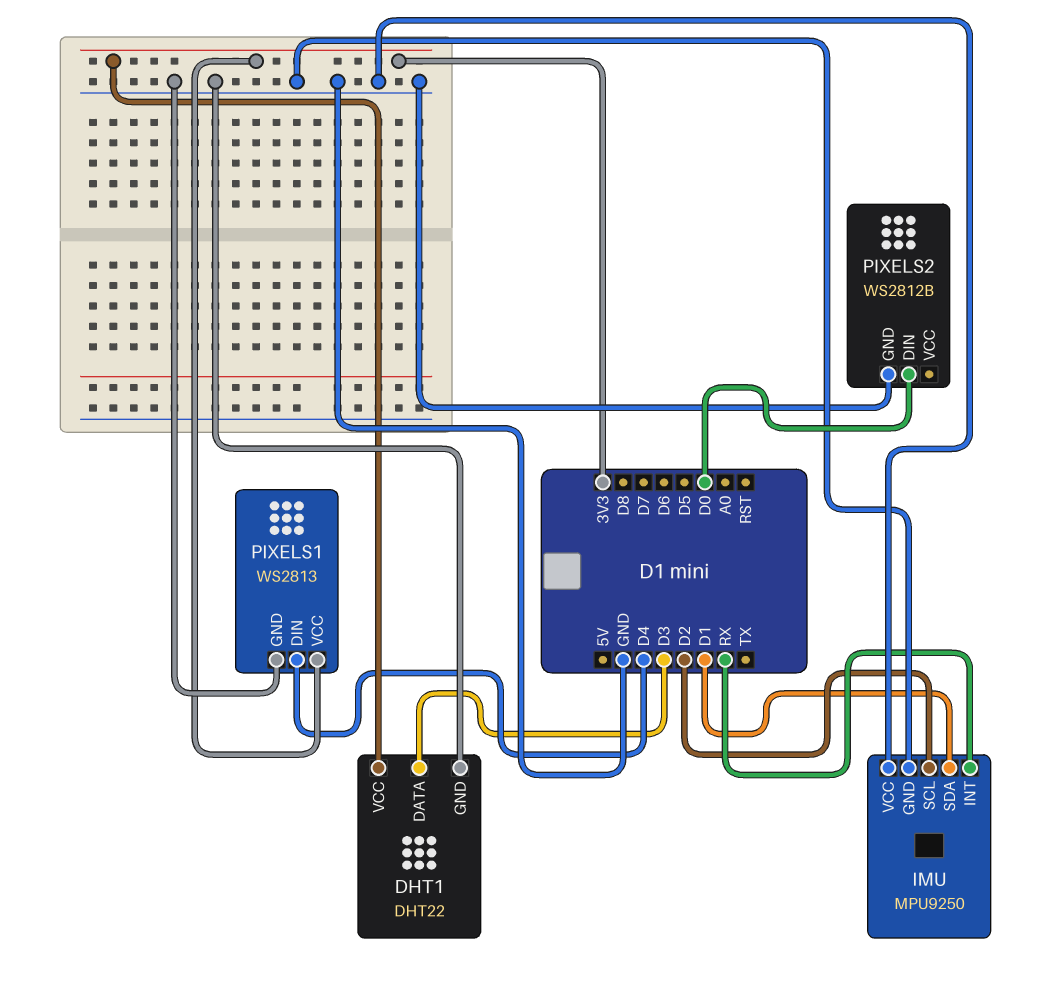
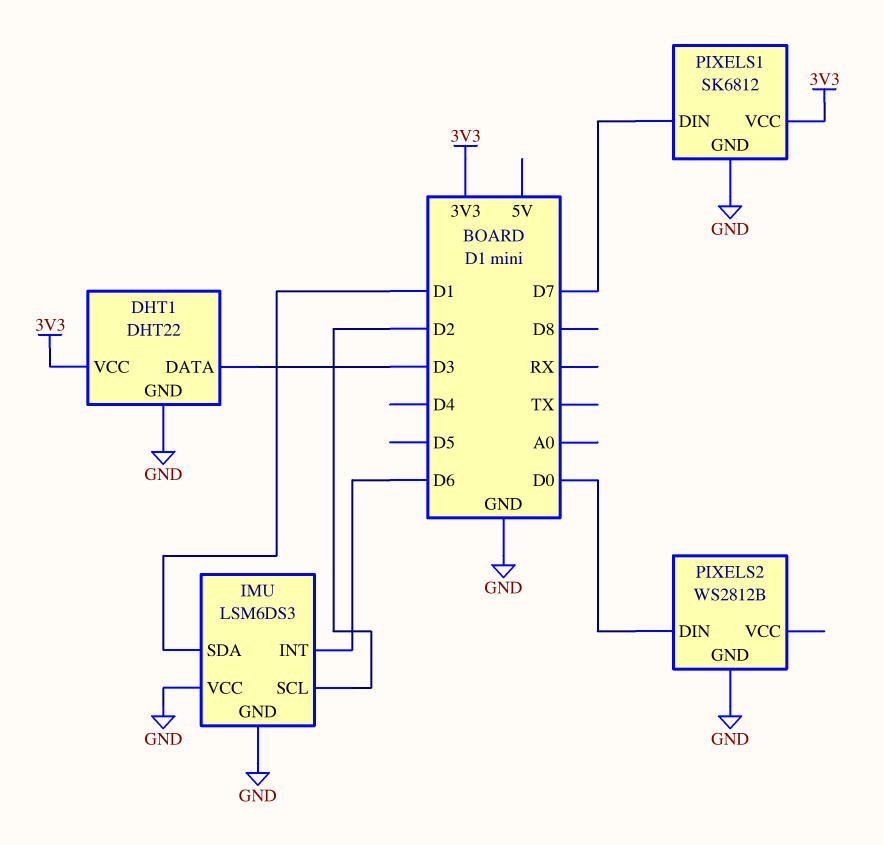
IMU: MPU9250 -> LSM6DS3
IMU pin INT: RX -> D6
PIXELS1: WS2813 -> SK6812
PIXELS1 pin DIN: D4 -> D7

